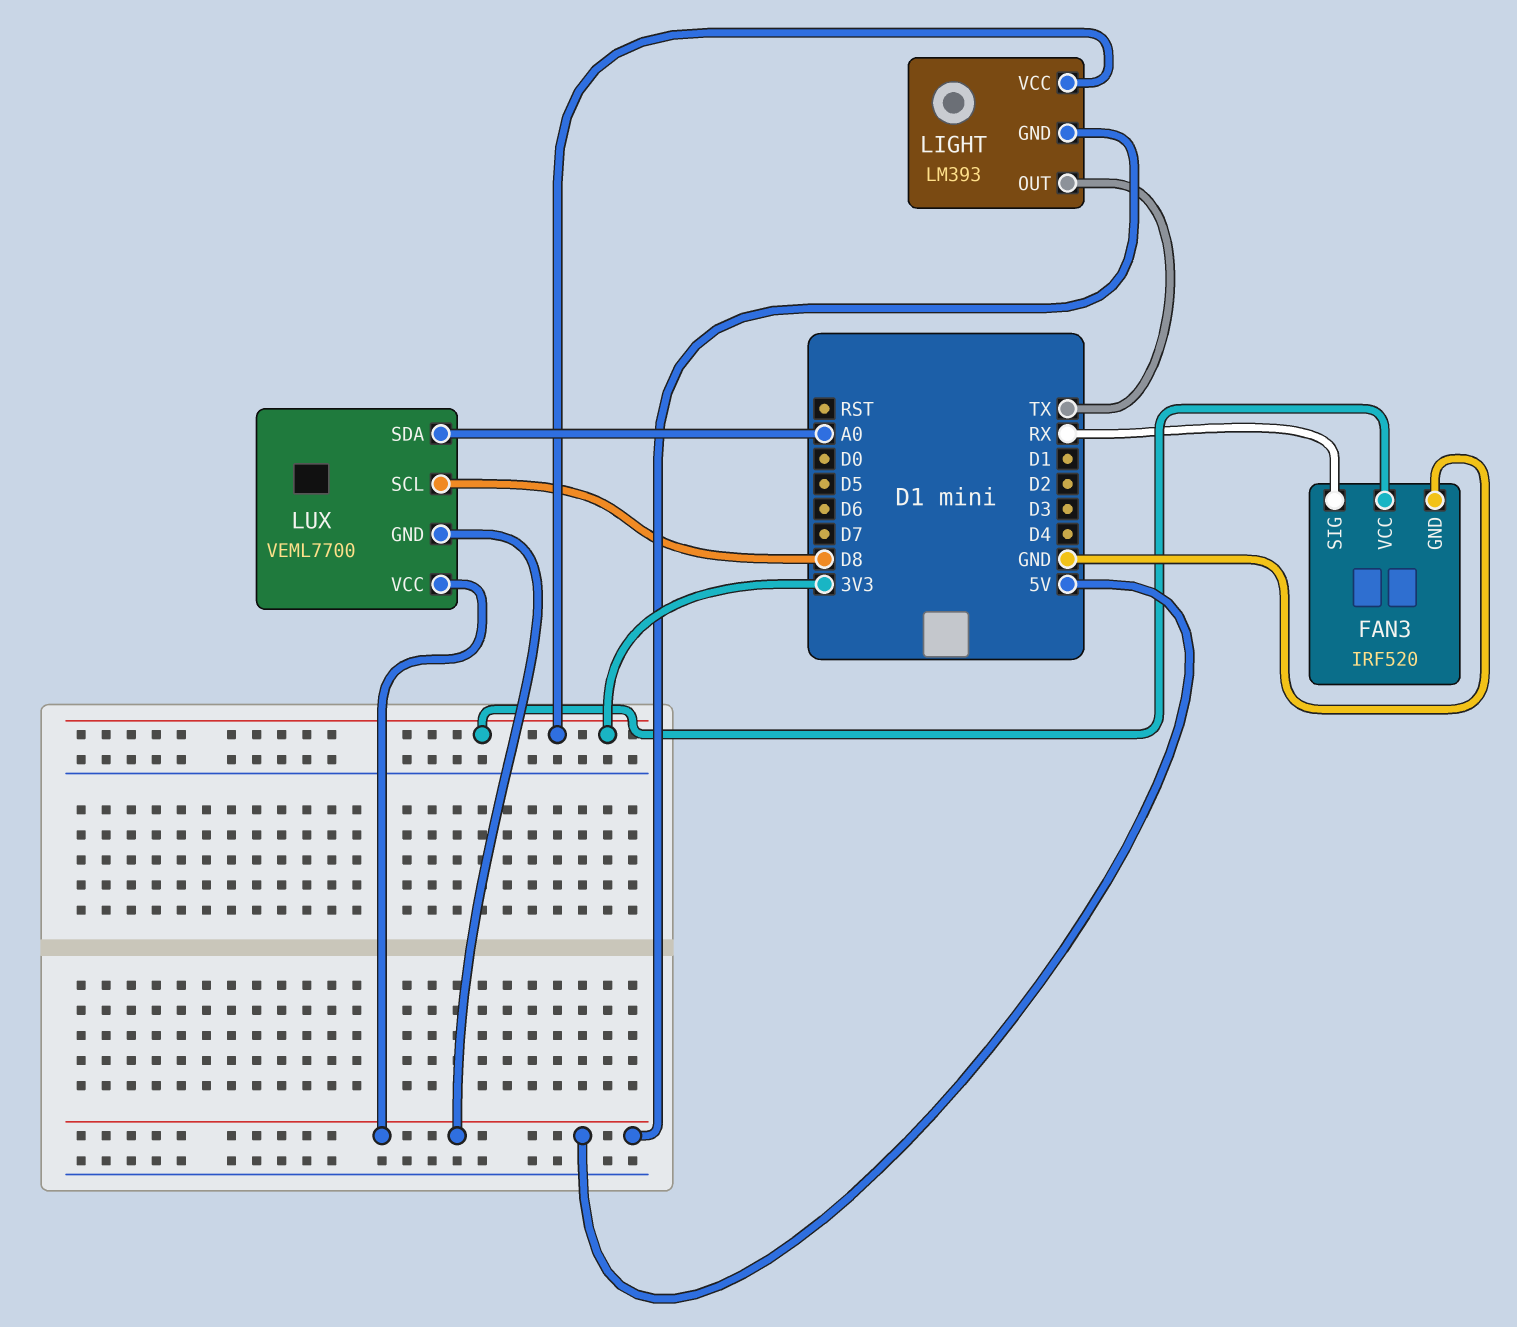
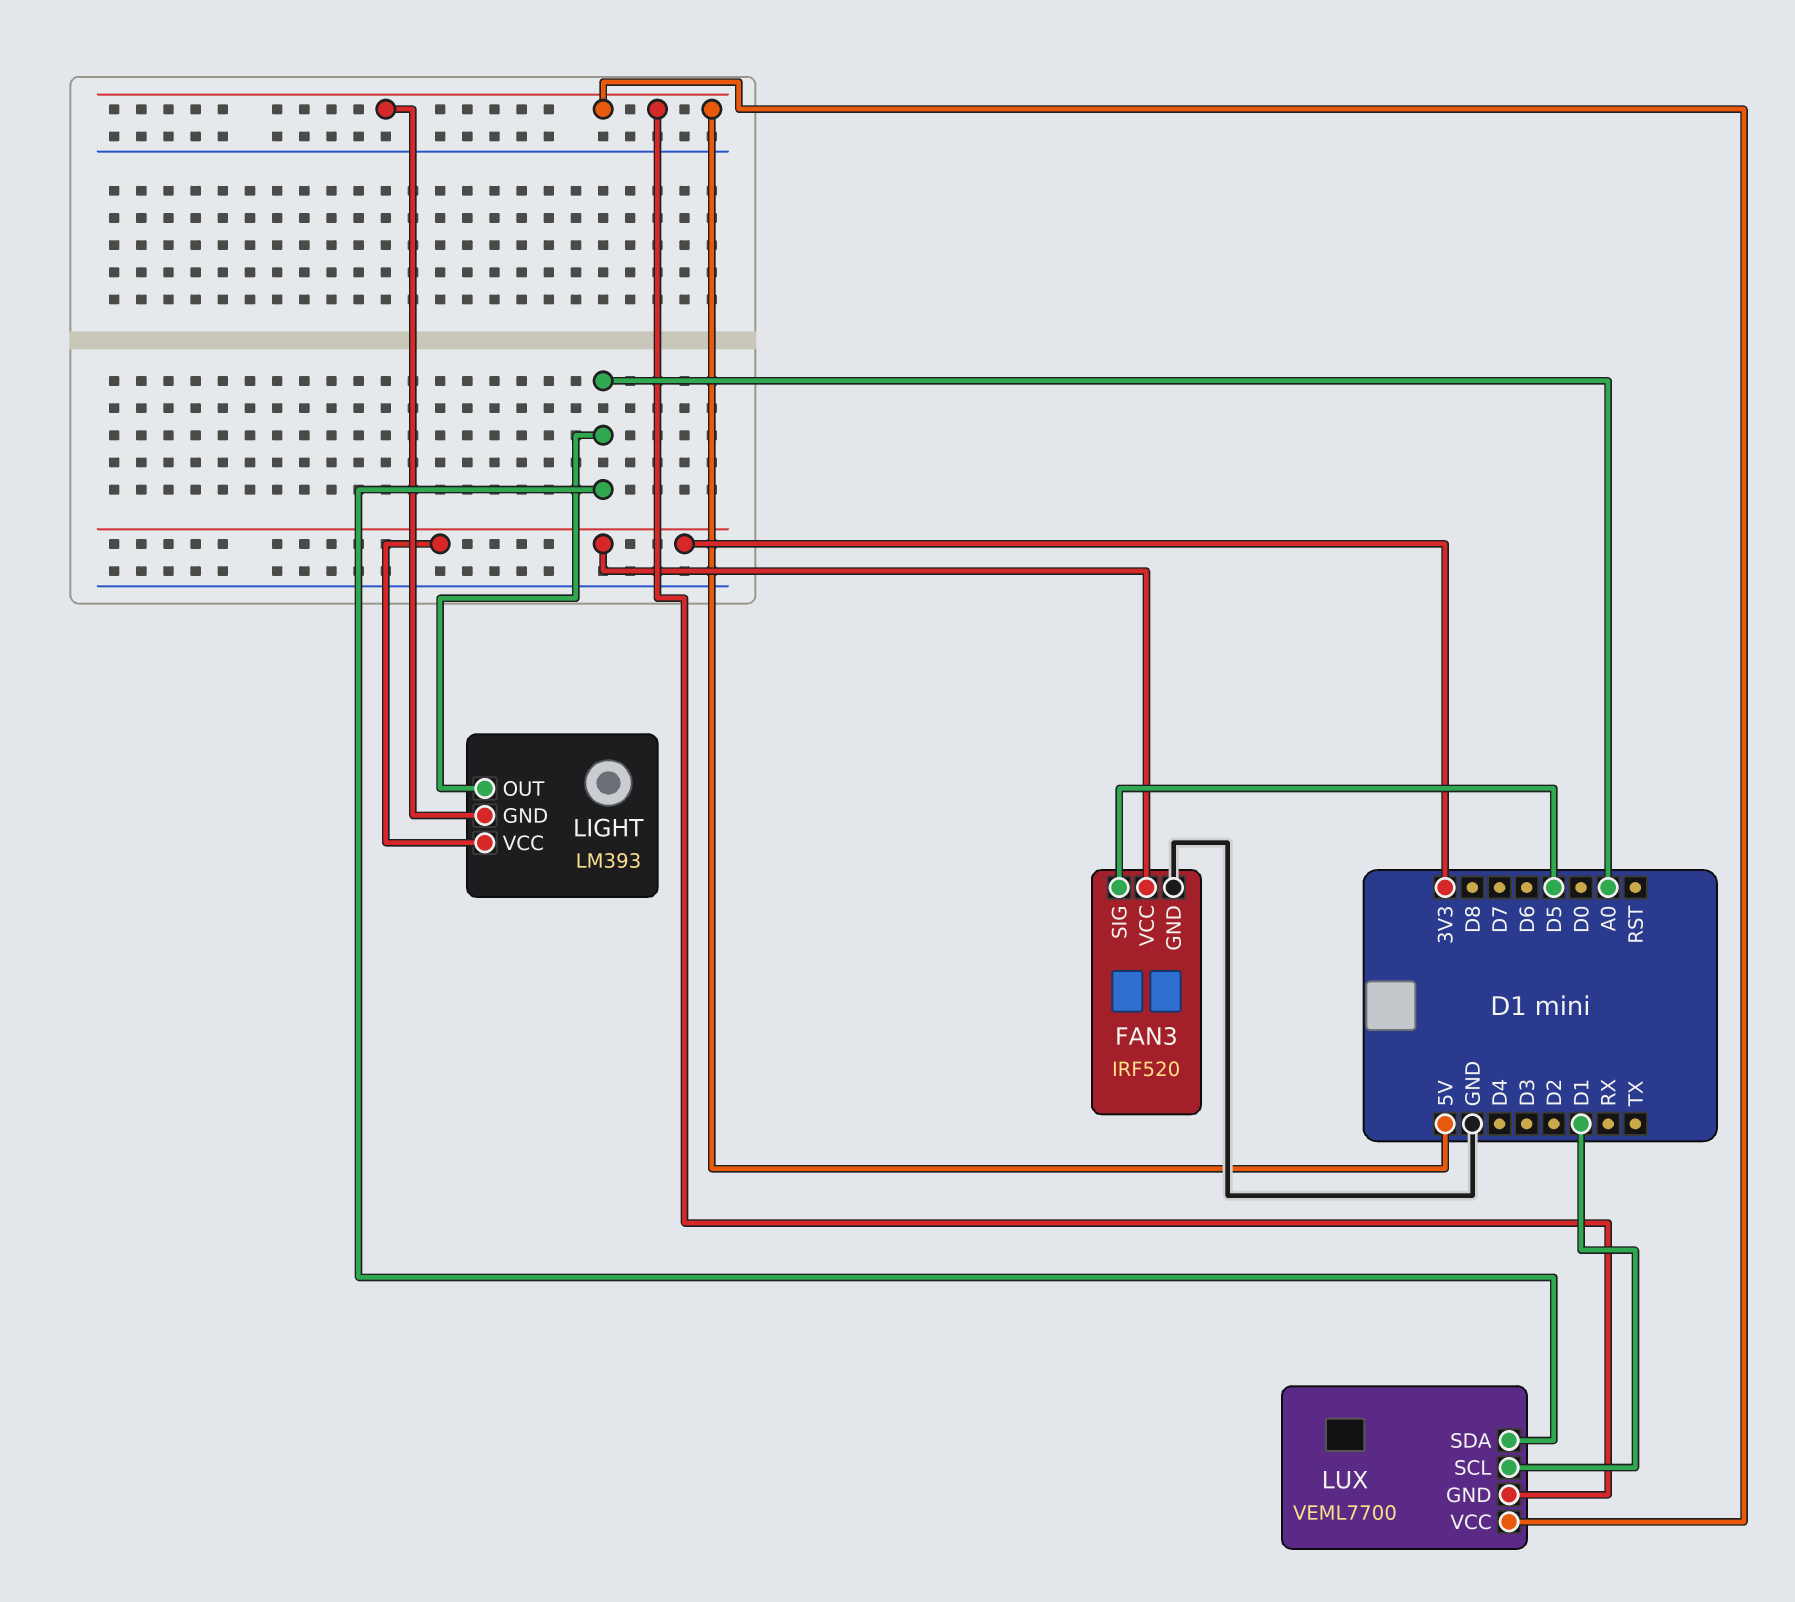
FAN3 pin SIG: RX -> D5
LIGHT pin OUT: TX -> A0
LUX pin SCL: D8 -> D1

